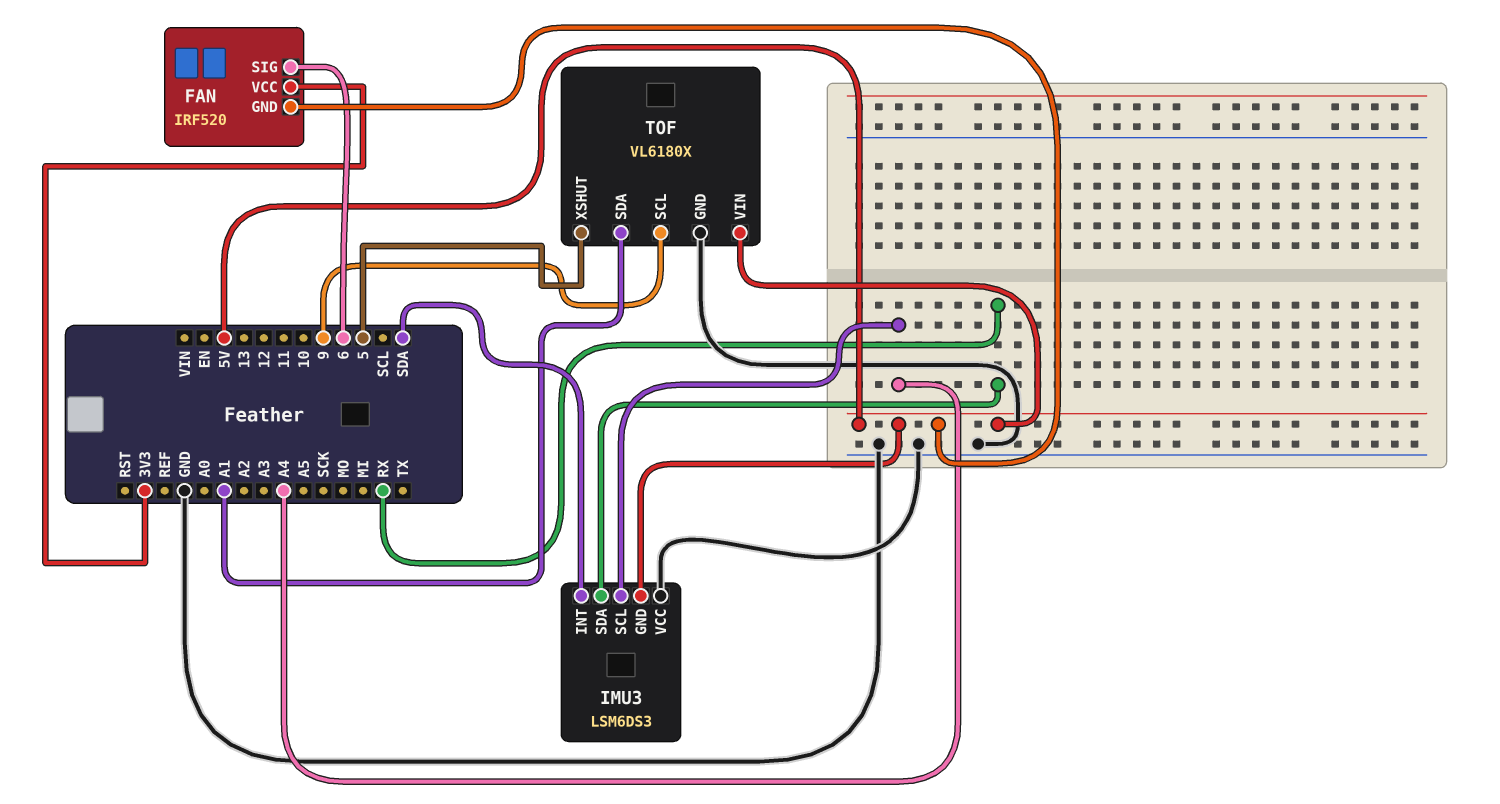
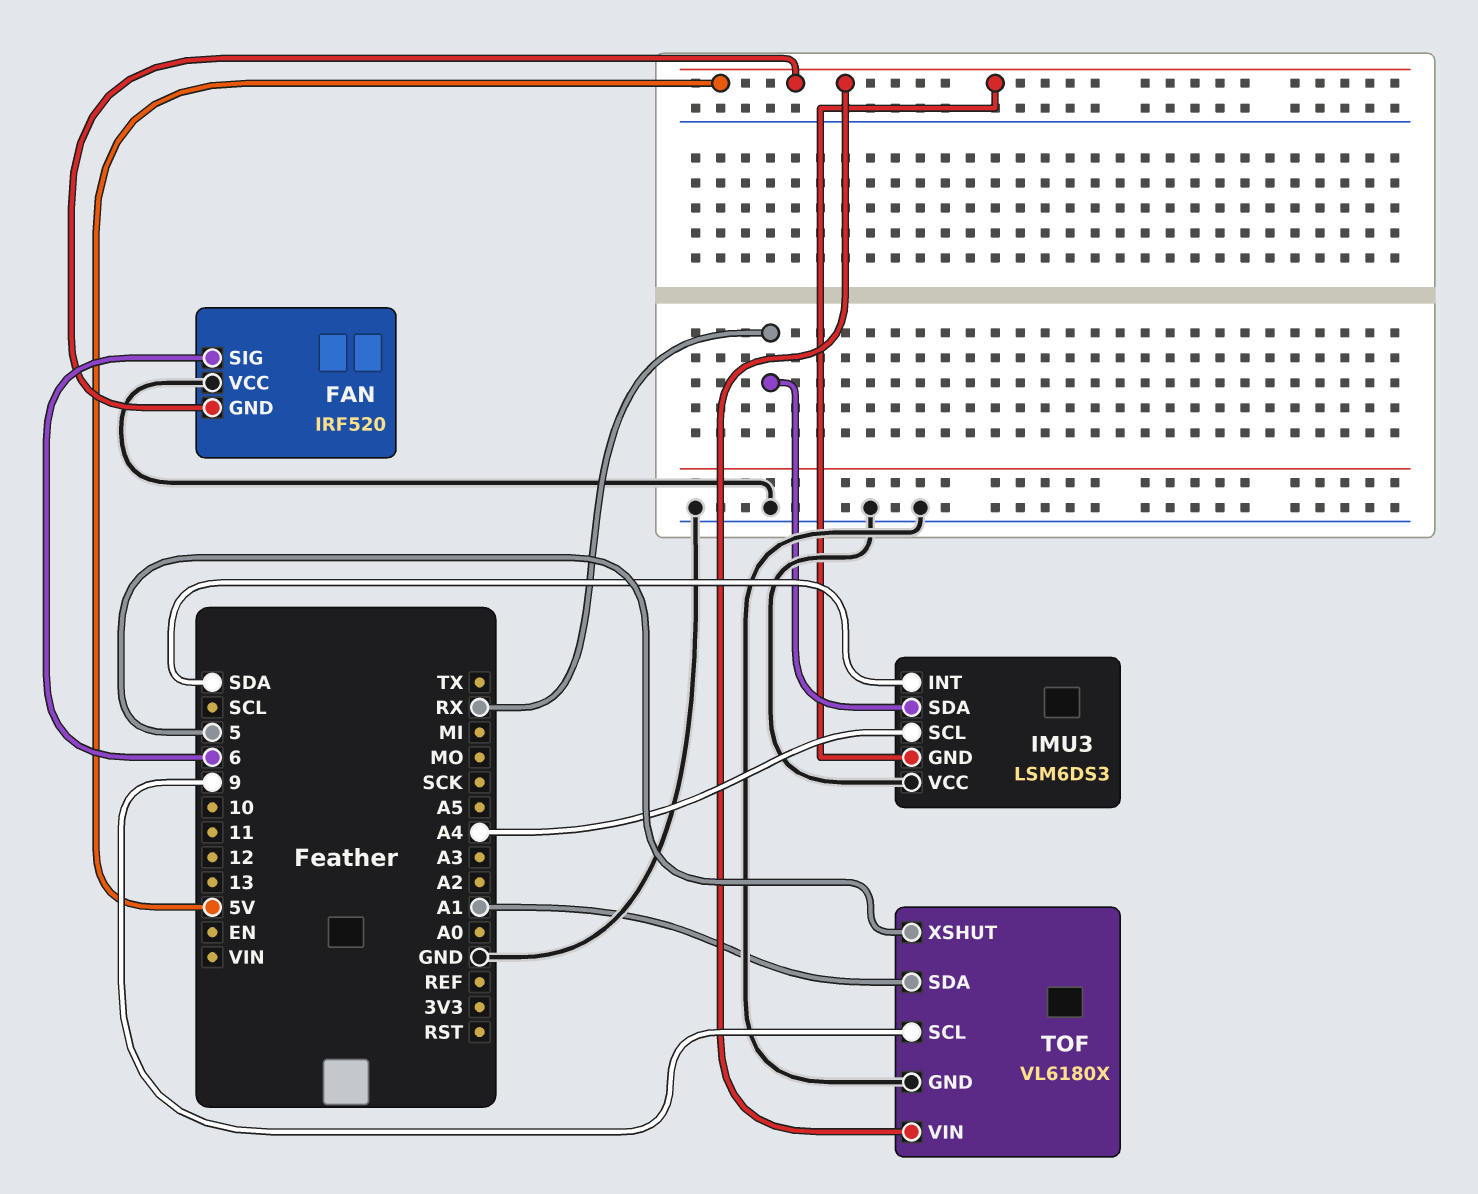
FAN pin VCC: 3V3 -> GND

